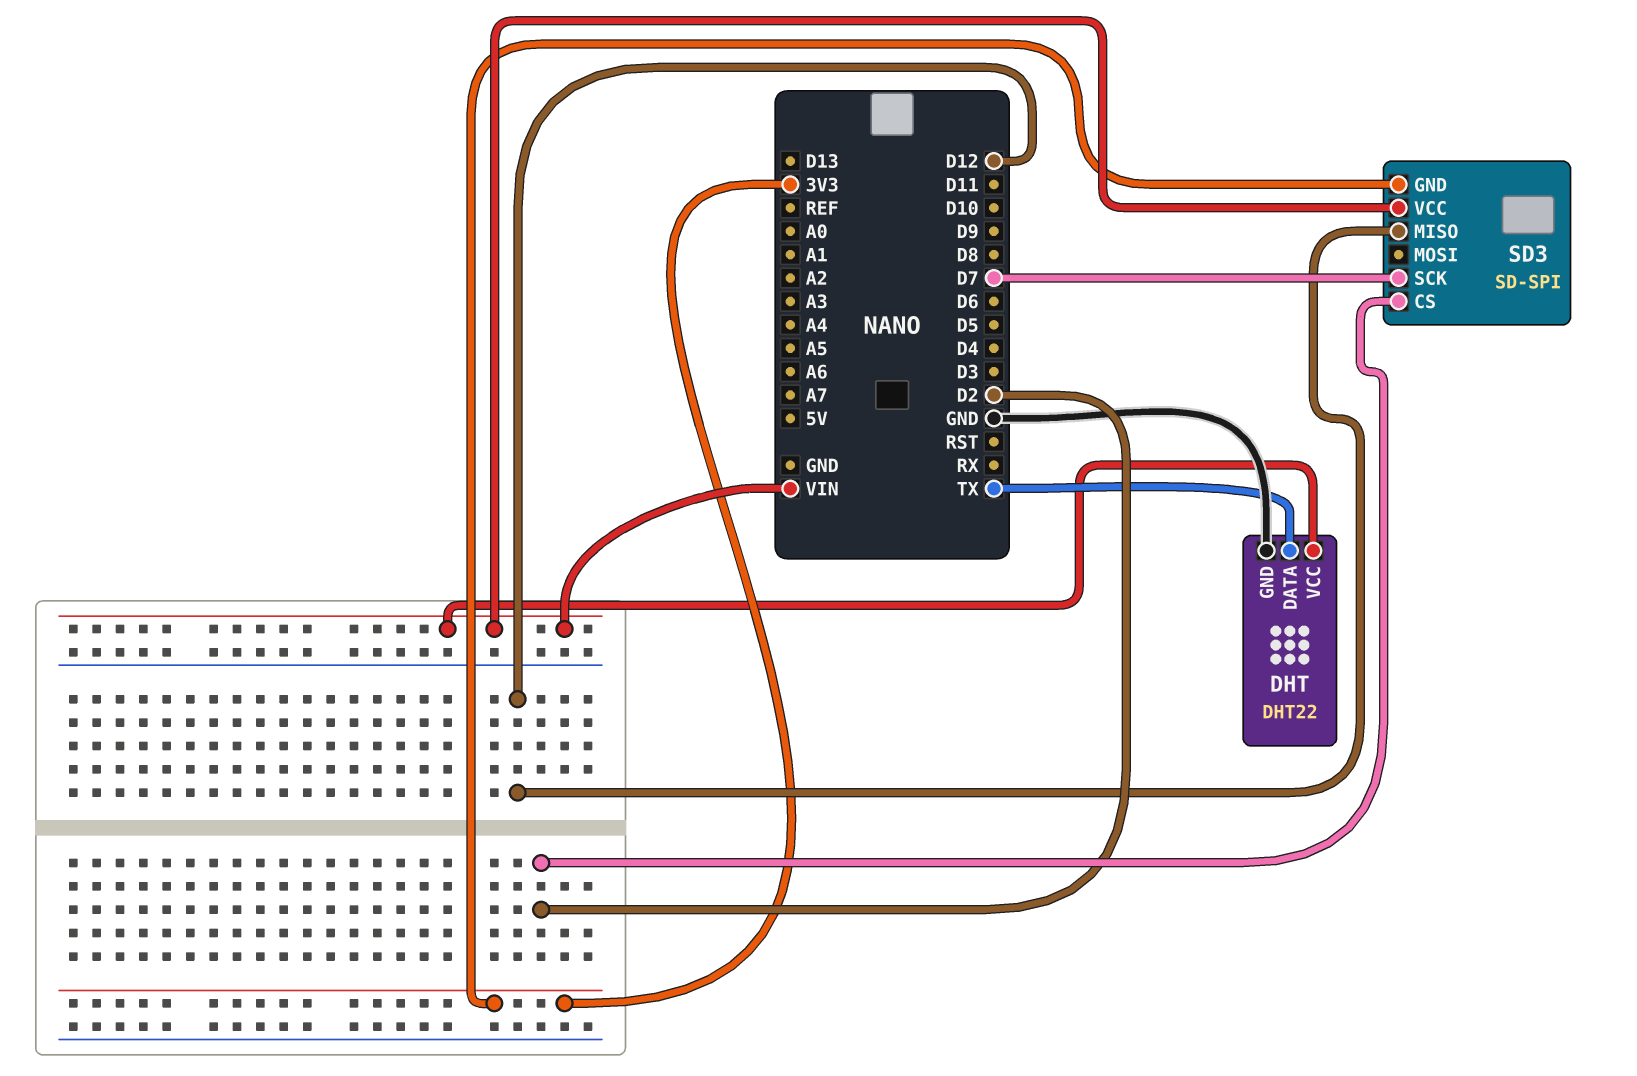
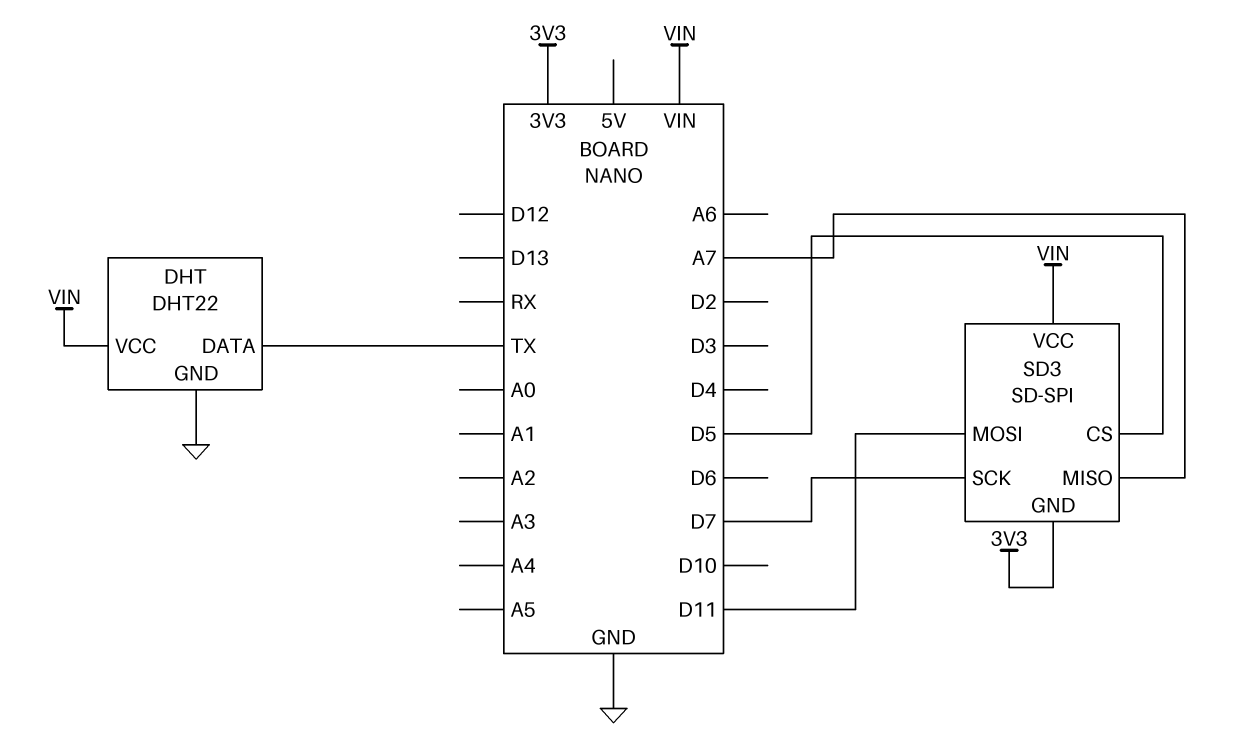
SD3 pin CS: D2 -> D5
SD3 pin MISO: D12 -> A7
SD3 pin MOSI: none -> D11

